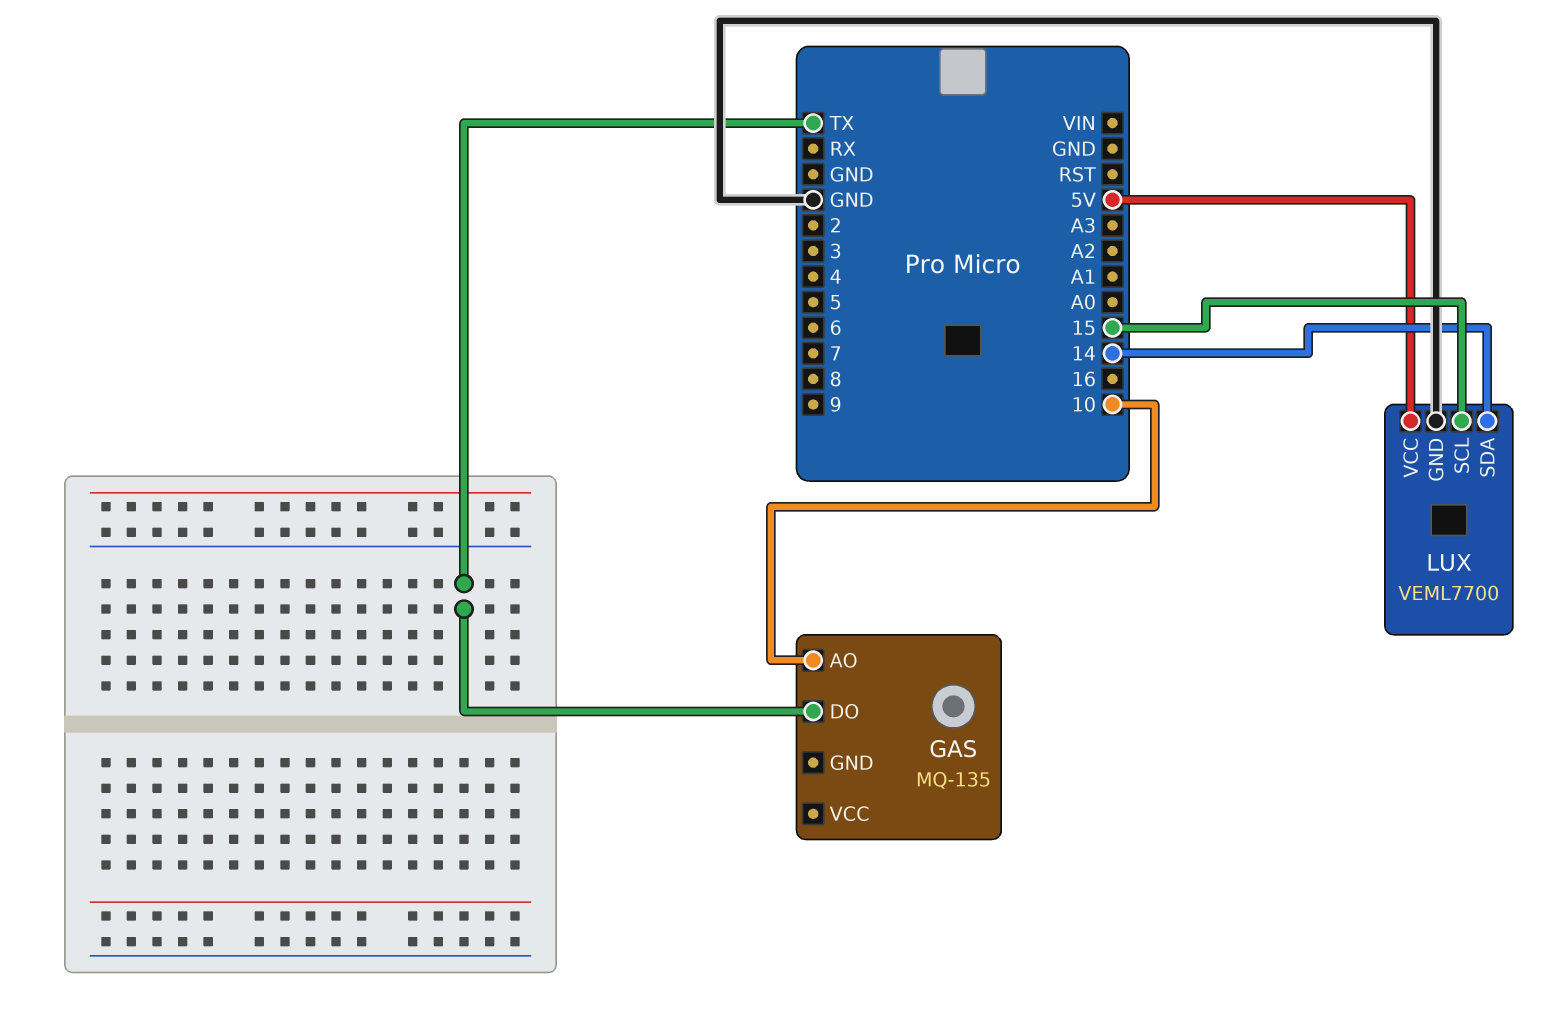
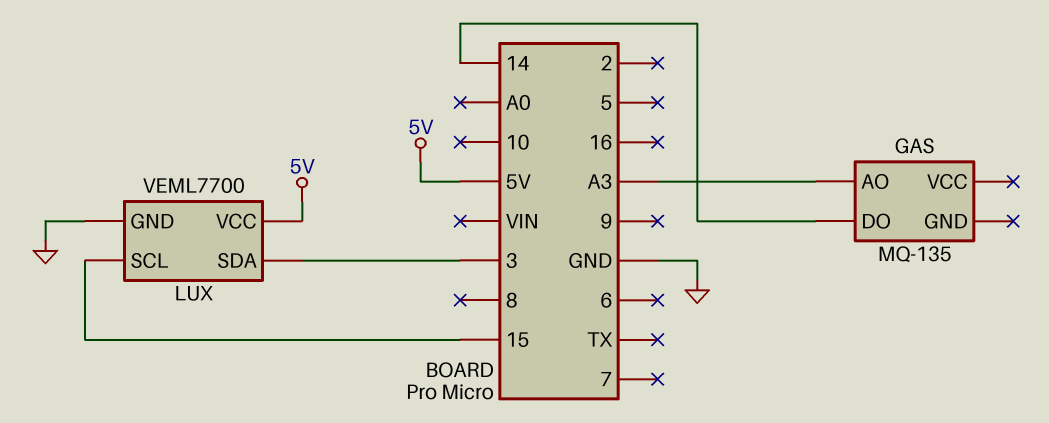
GAS pin AO: 10 -> A3
GAS pin DO: TX -> 14
LUX pin SDA: 14 -> 3

